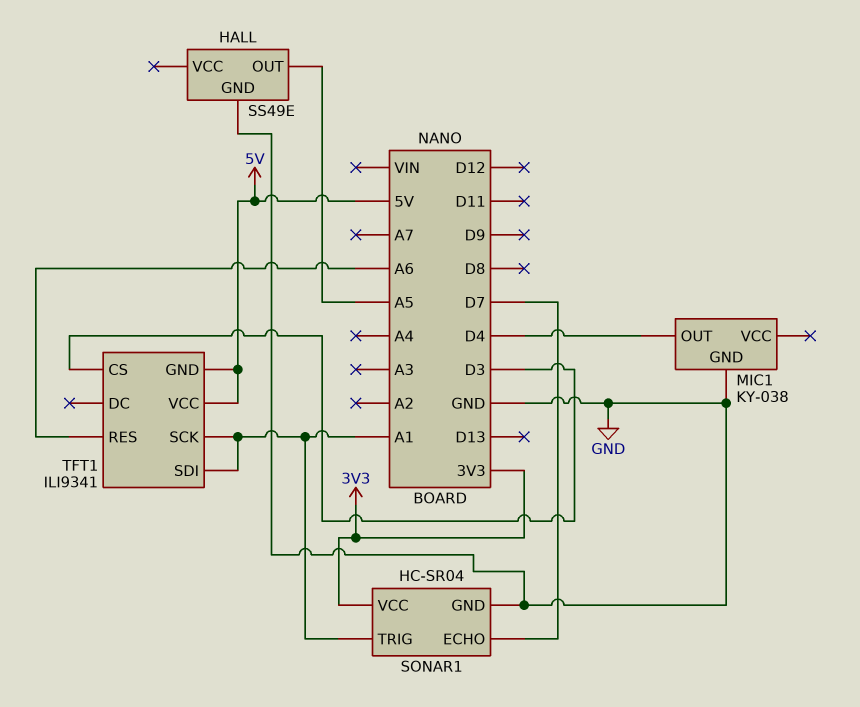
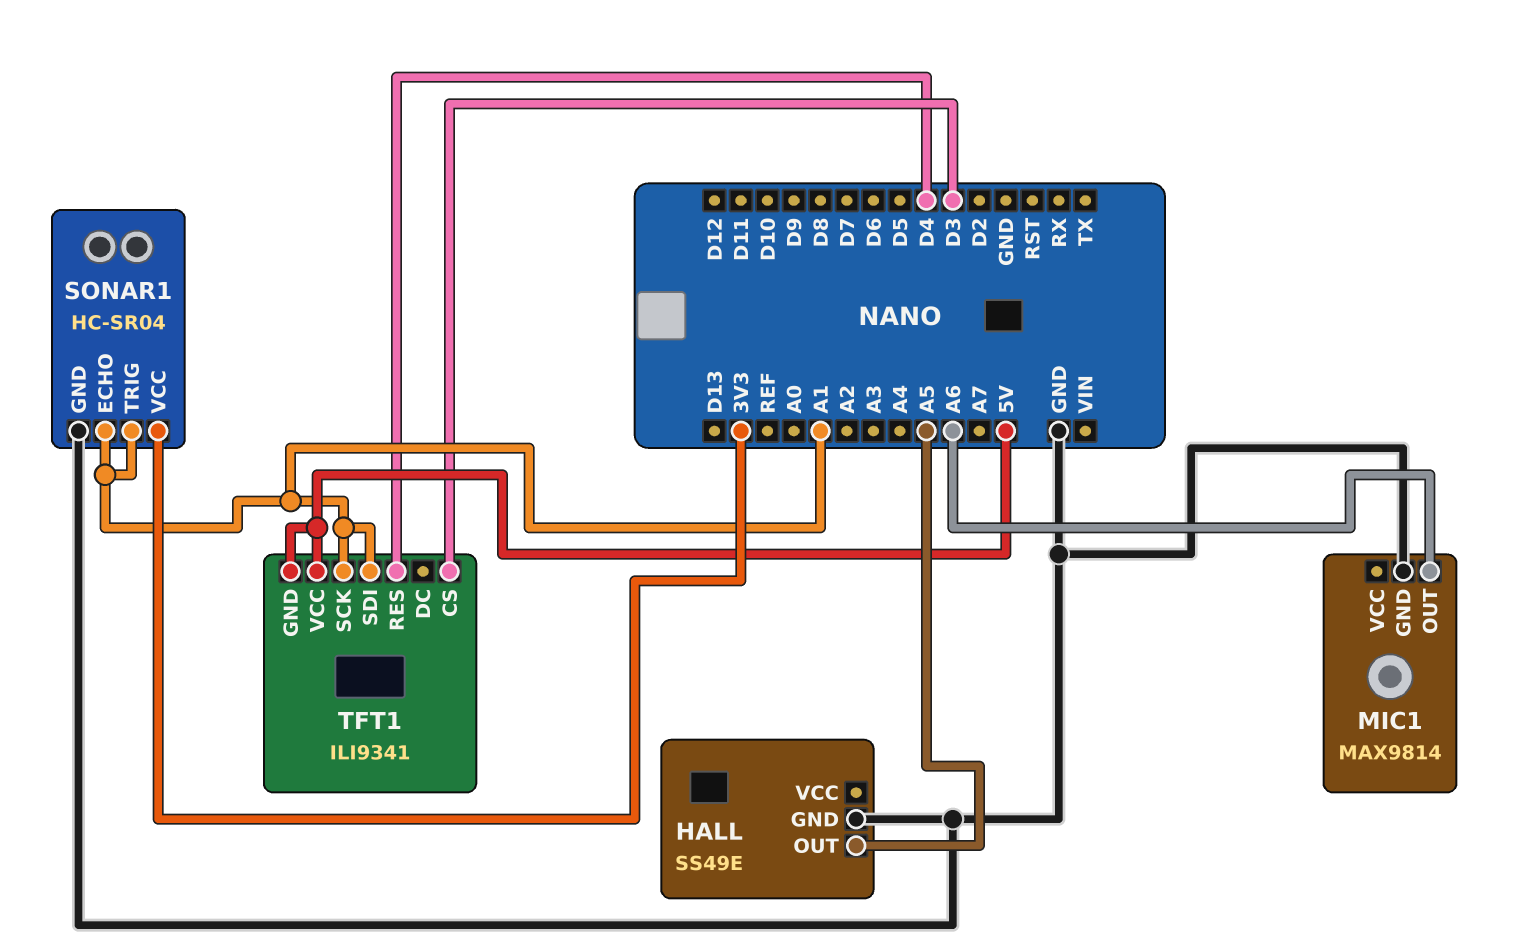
MIC1: KY-038 -> MAX9814
MIC1 pin OUT: D4 -> A6
SONAR1 pin ECHO: D7 -> A1
TFT1 pin RES: A6 -> D4

